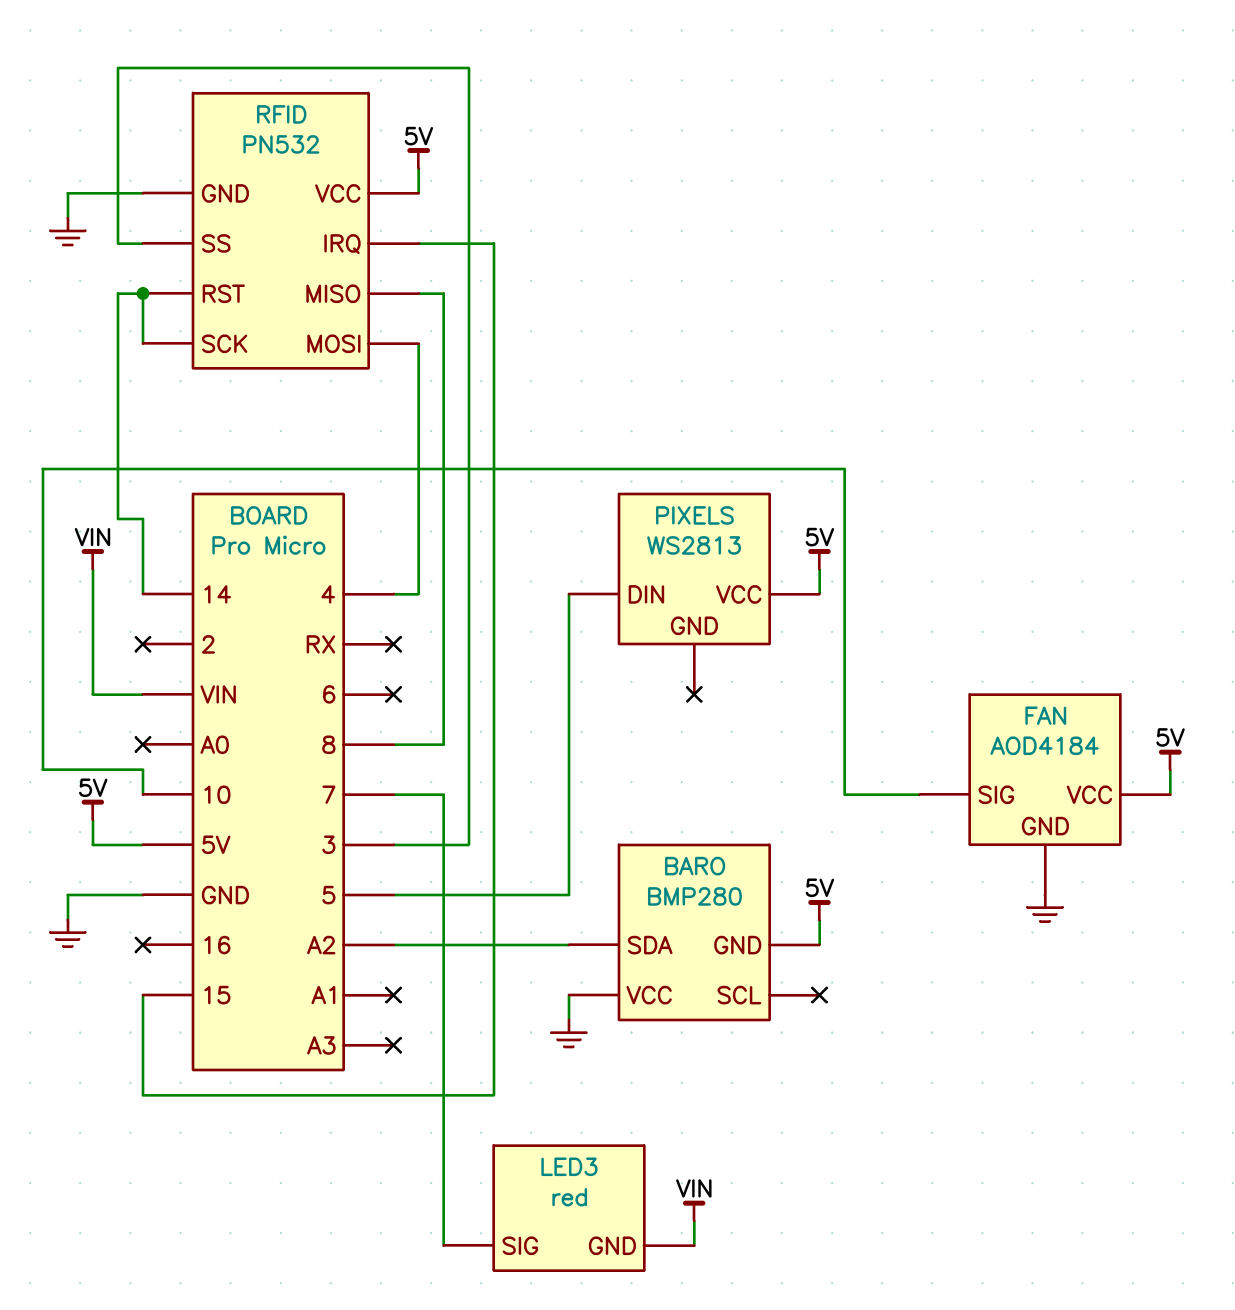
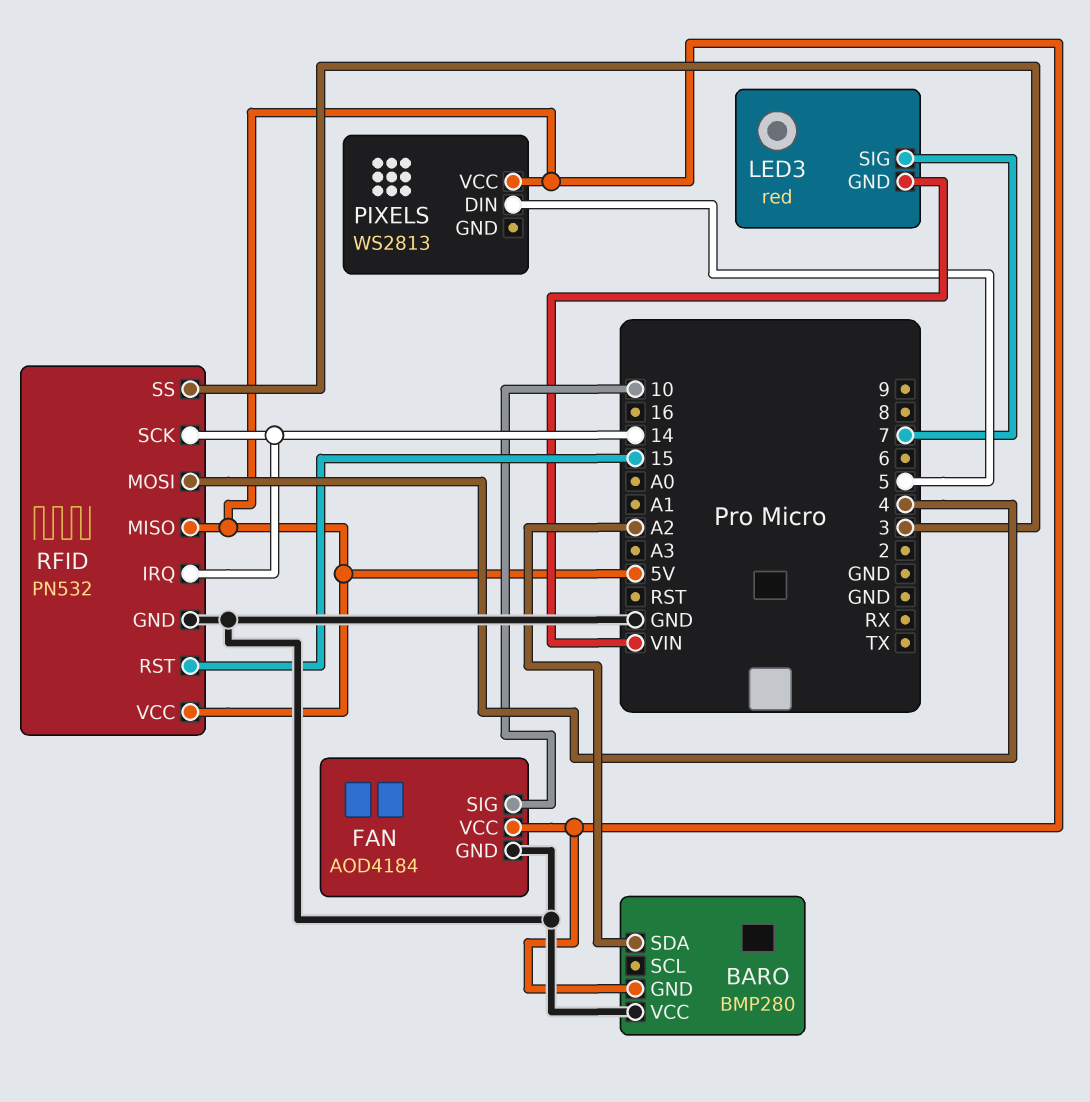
RFID pin IRQ: 15 -> 14
RFID pin MISO: 8 -> 5V
RFID pin RST: 14 -> 15

